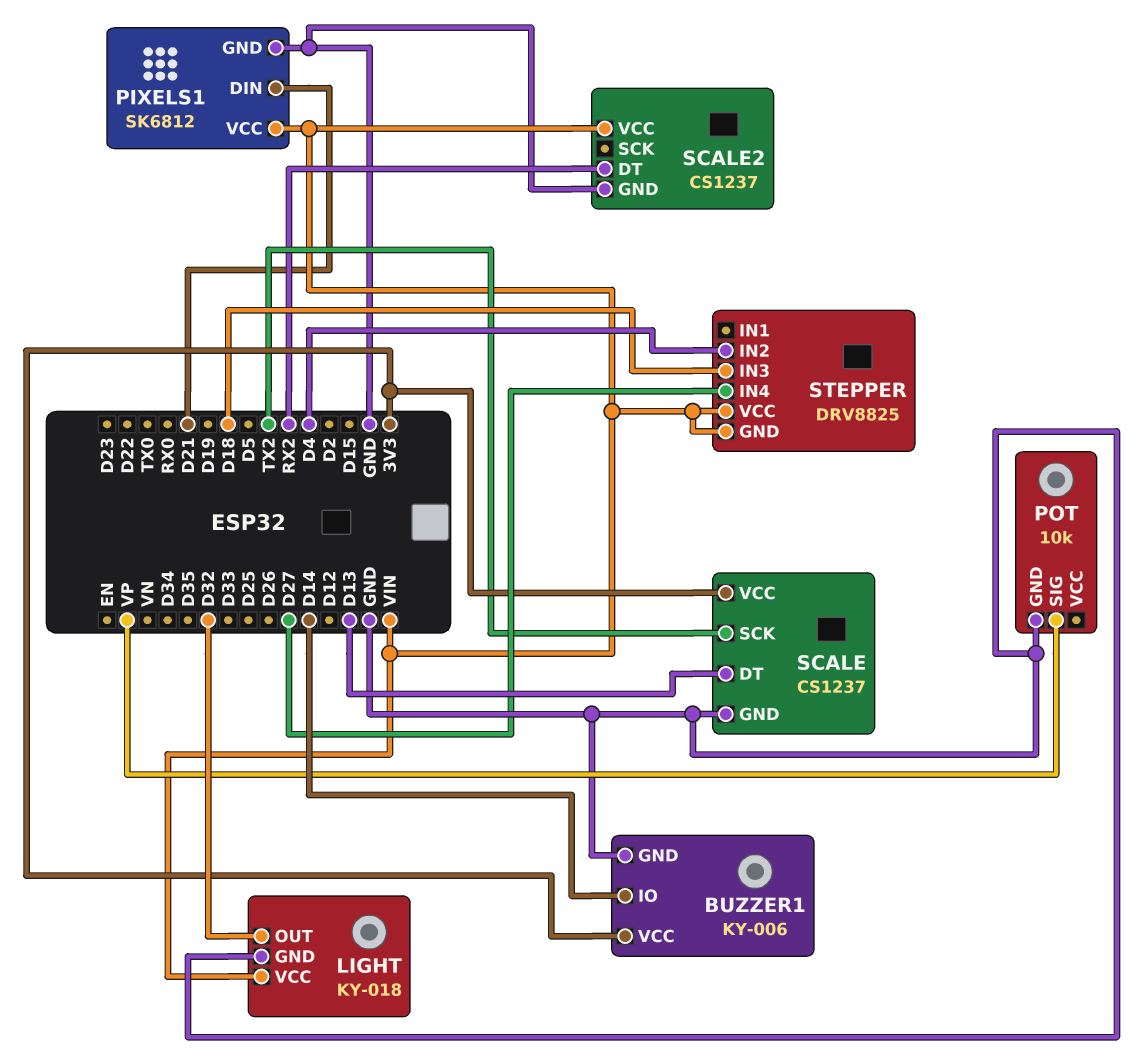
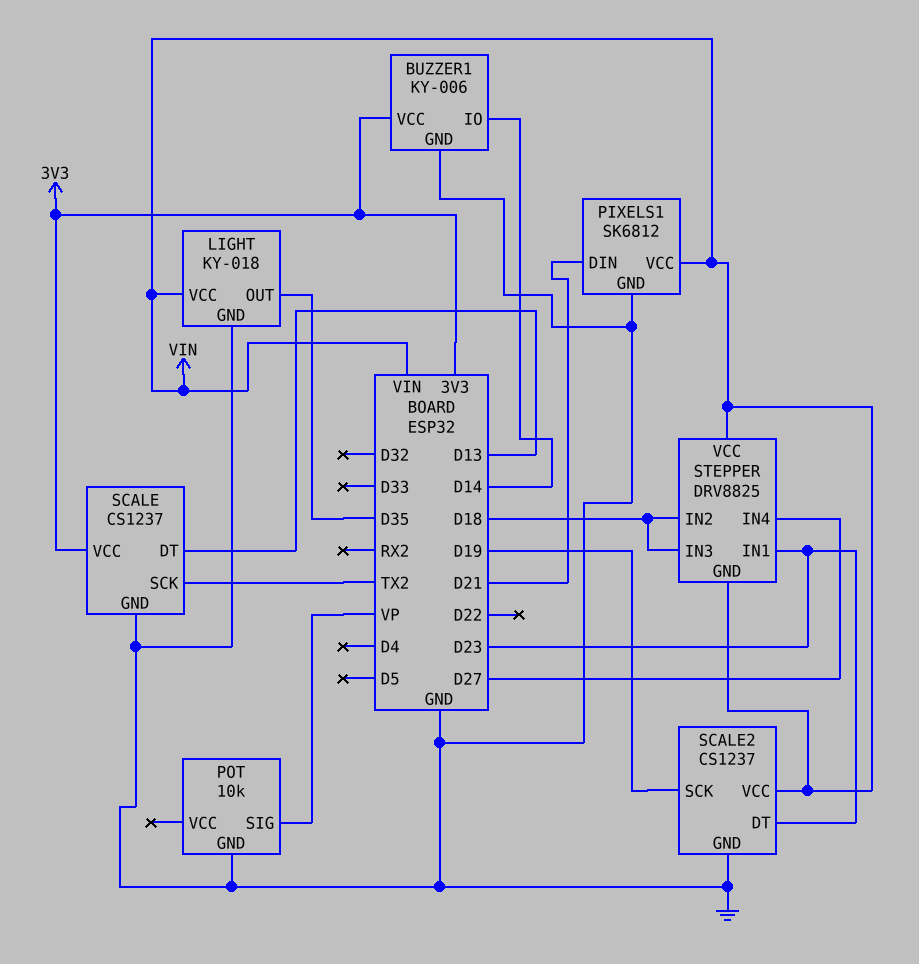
LIGHT pin OUT: D32 -> D35
SCALE2 pin DT: RX2 -> D23
SCALE2 pin SCK: none -> D19
STEPPER pin IN1: none -> D23
STEPPER pin IN2: D4 -> D18

